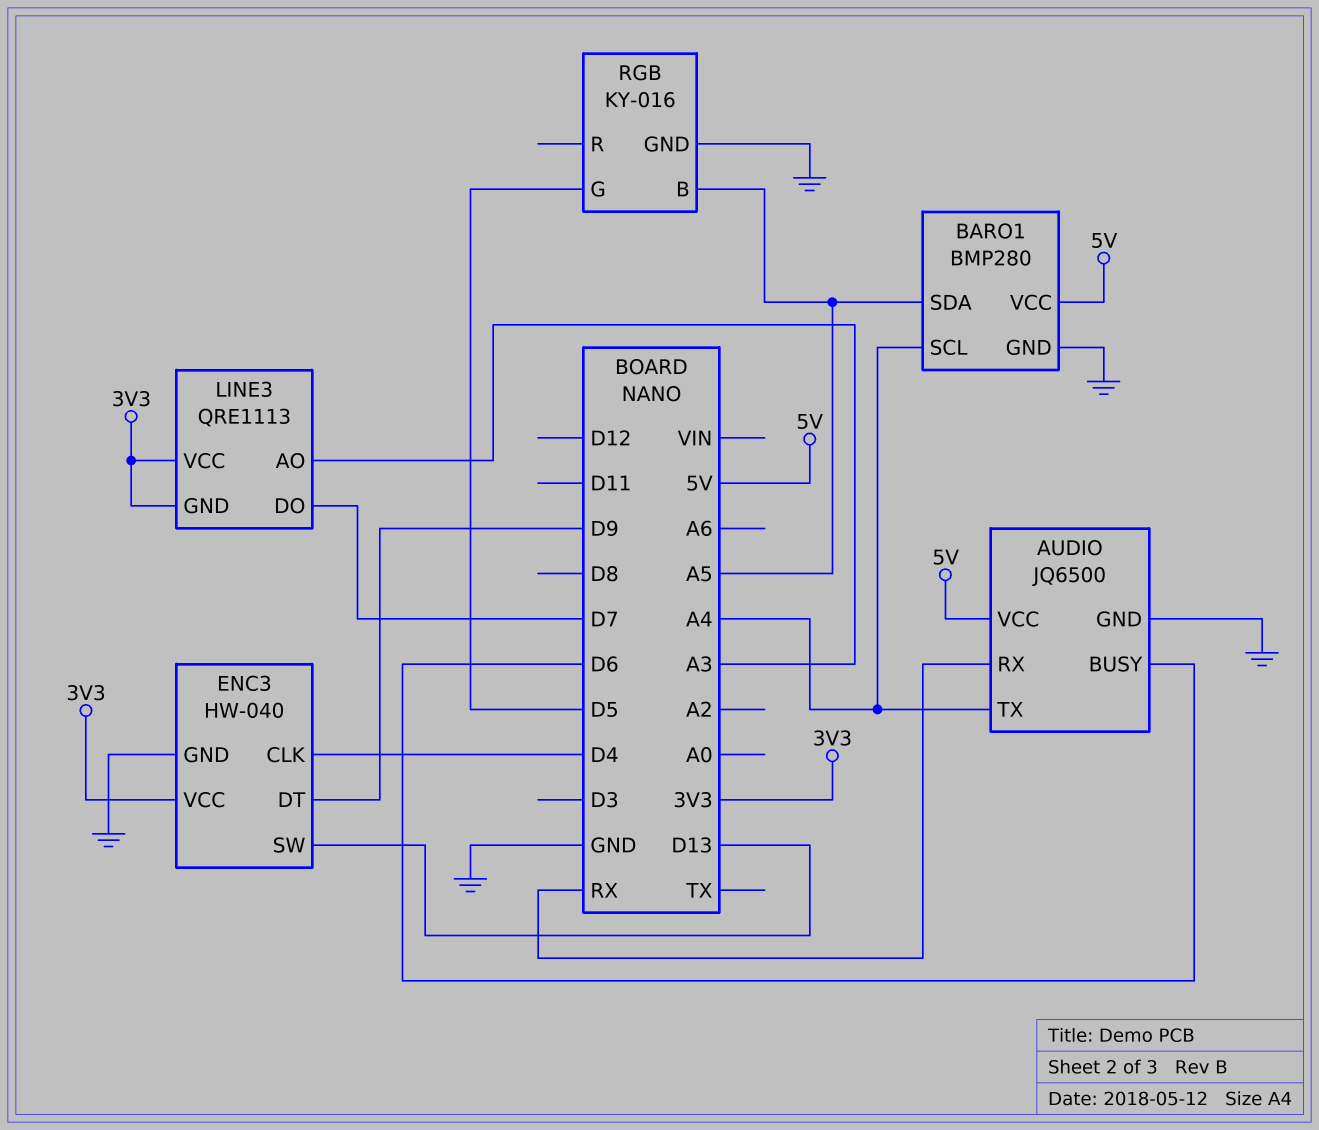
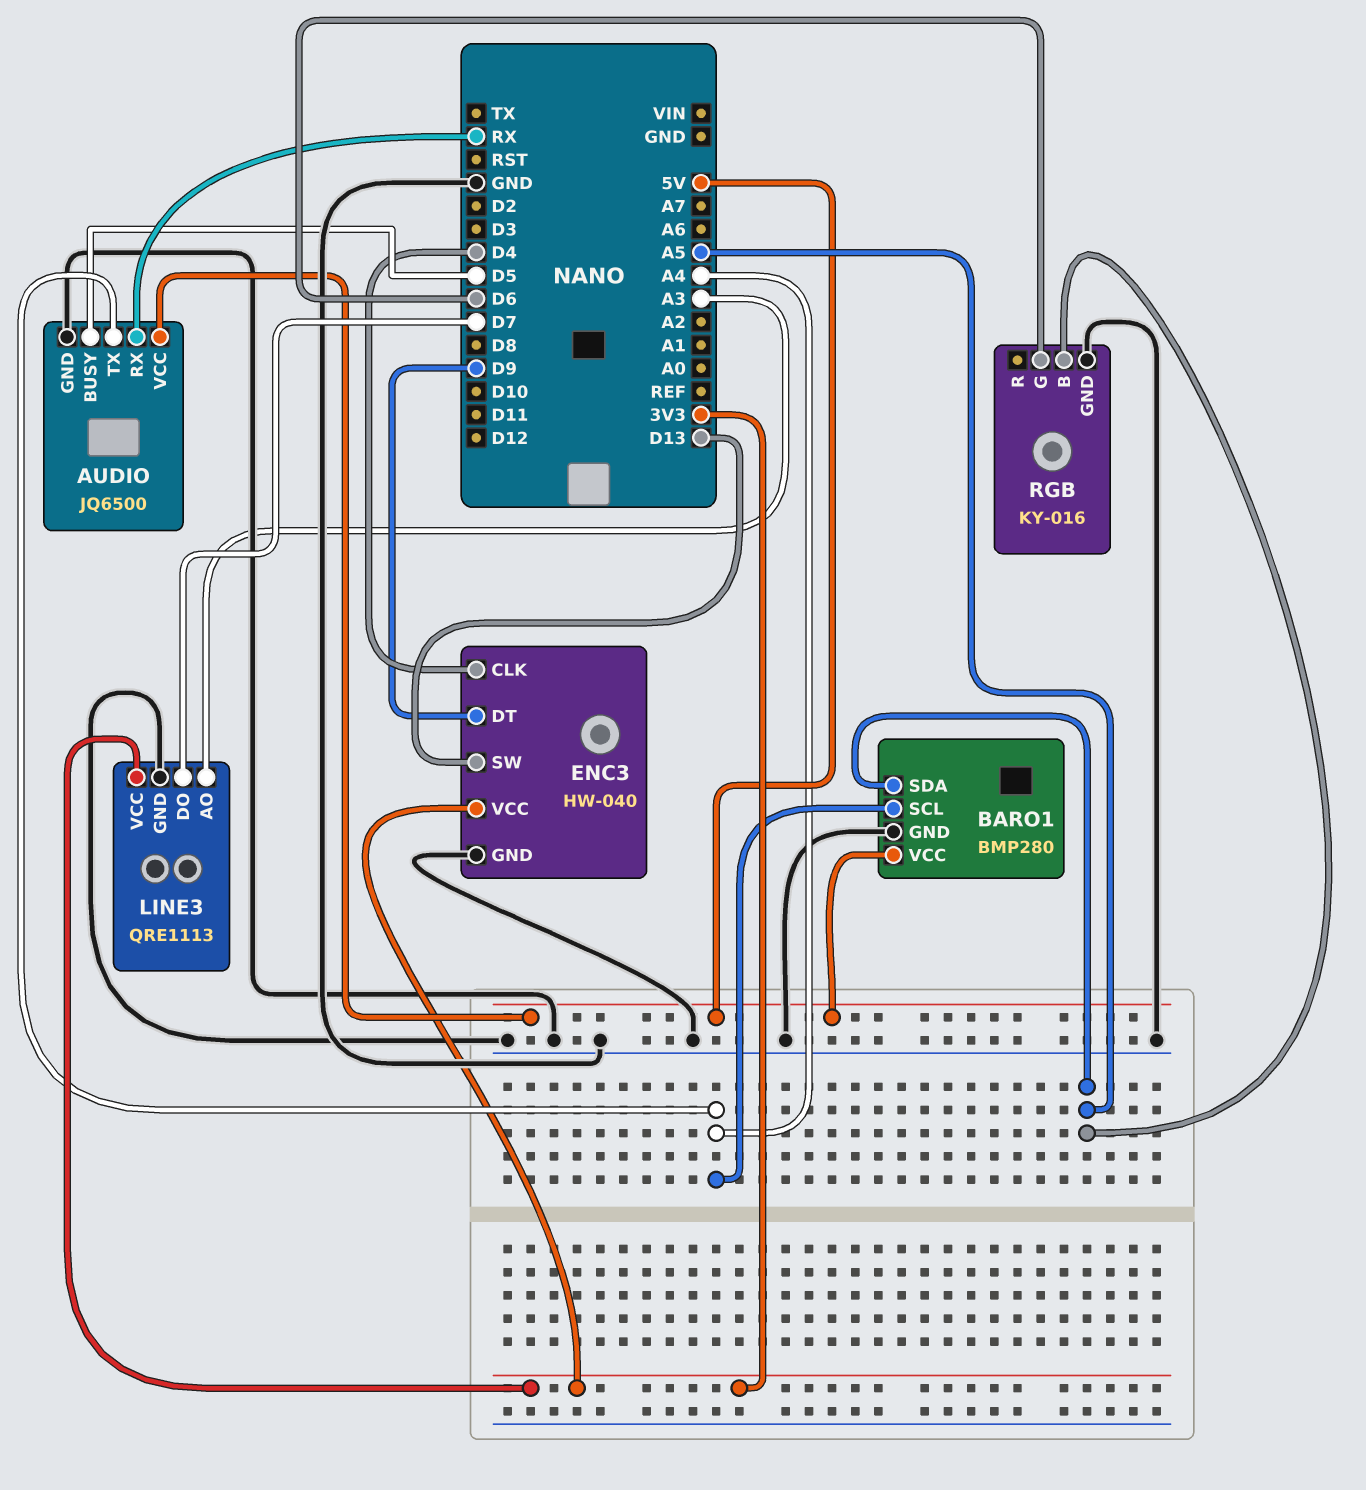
AUDIO pin BUSY: D6 -> D5
LINE3 pin GND: 3V3 -> GND
RGB pin G: D5 -> D6

